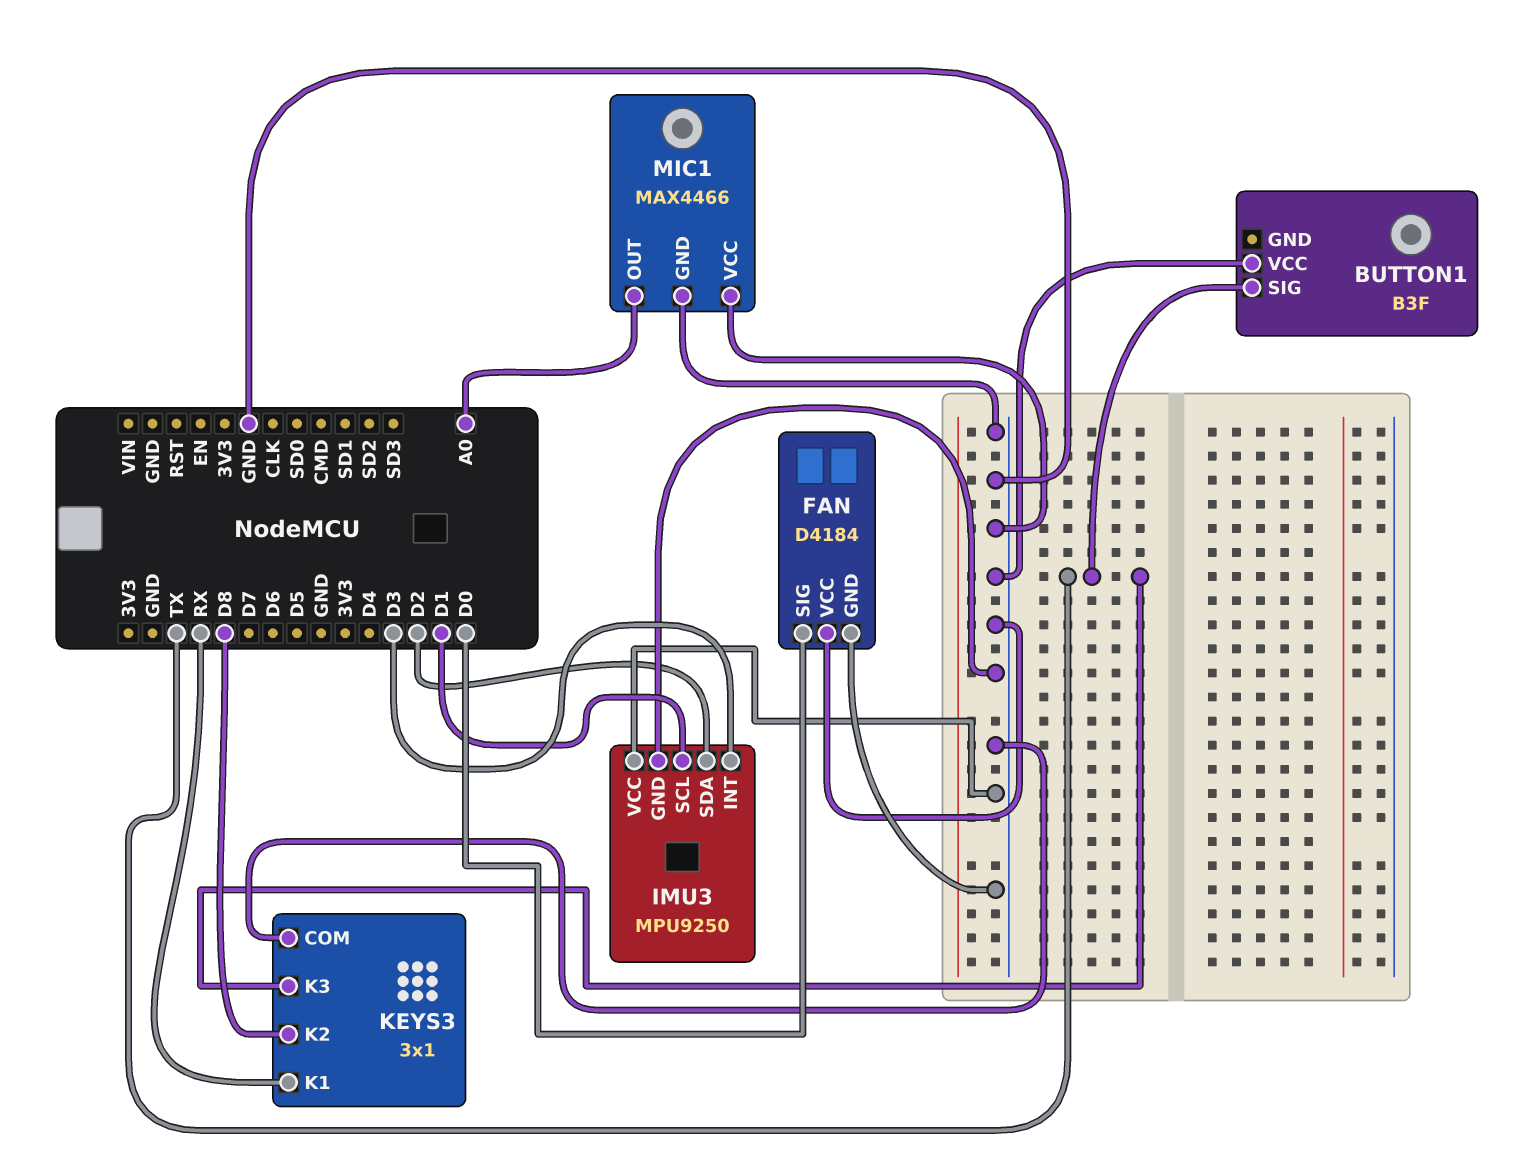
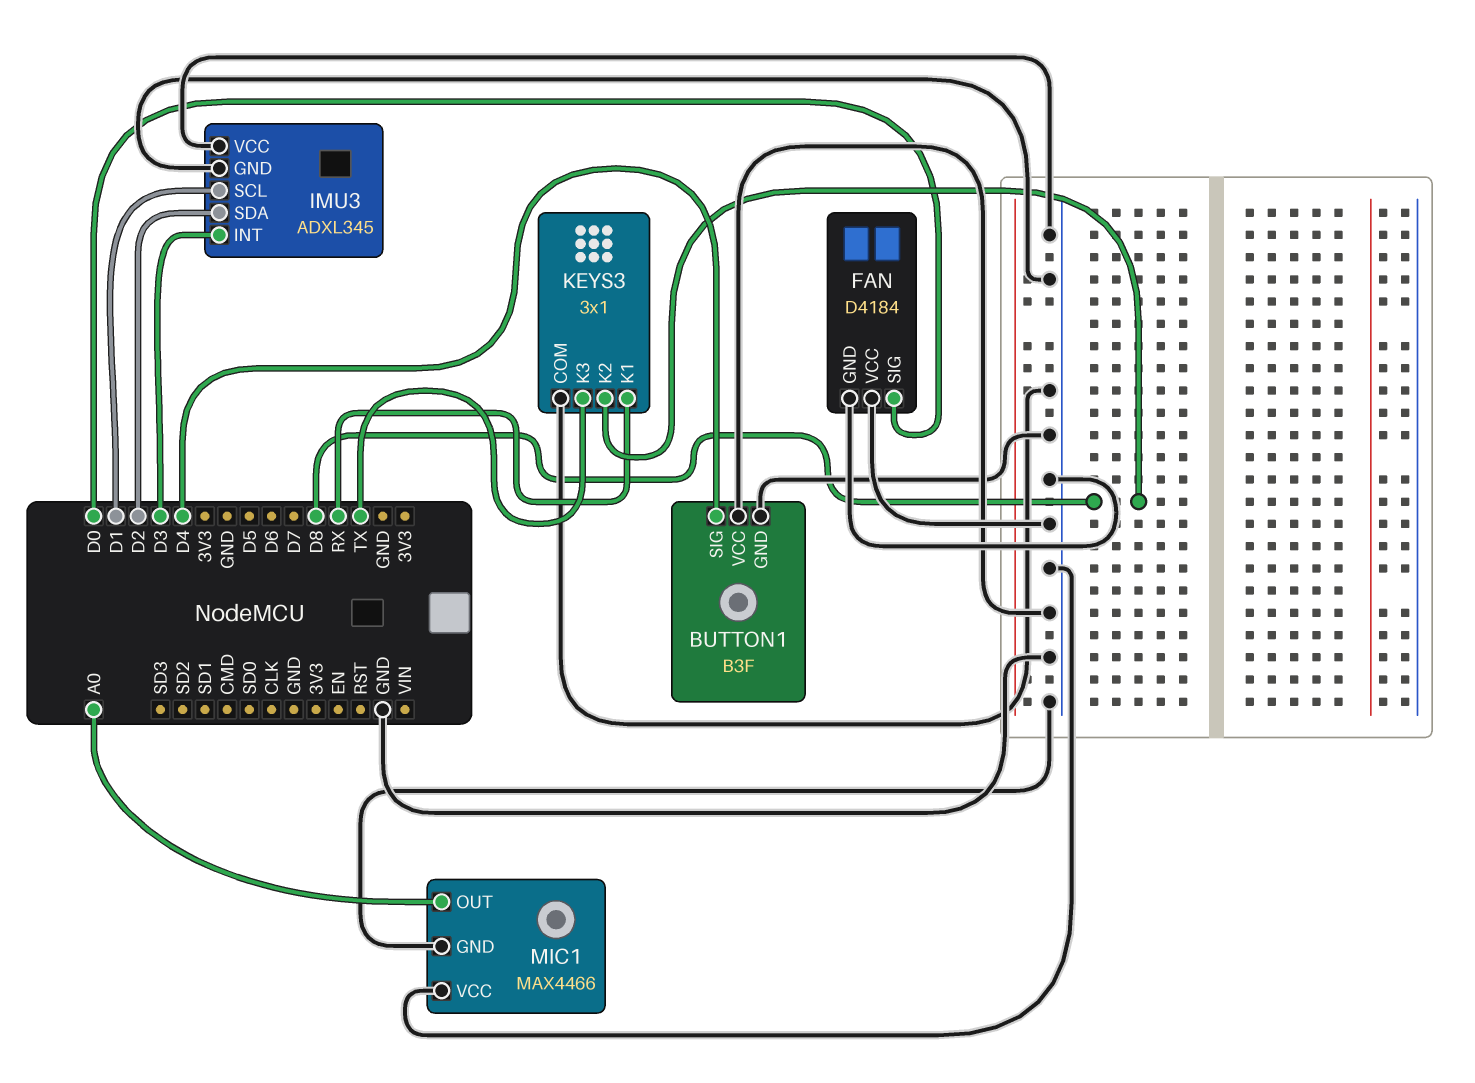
BUTTON1 pin GND: none -> GND
BUTTON1 pin SIG: TX -> D4
IMU3: MPU9250 -> ADXL345

